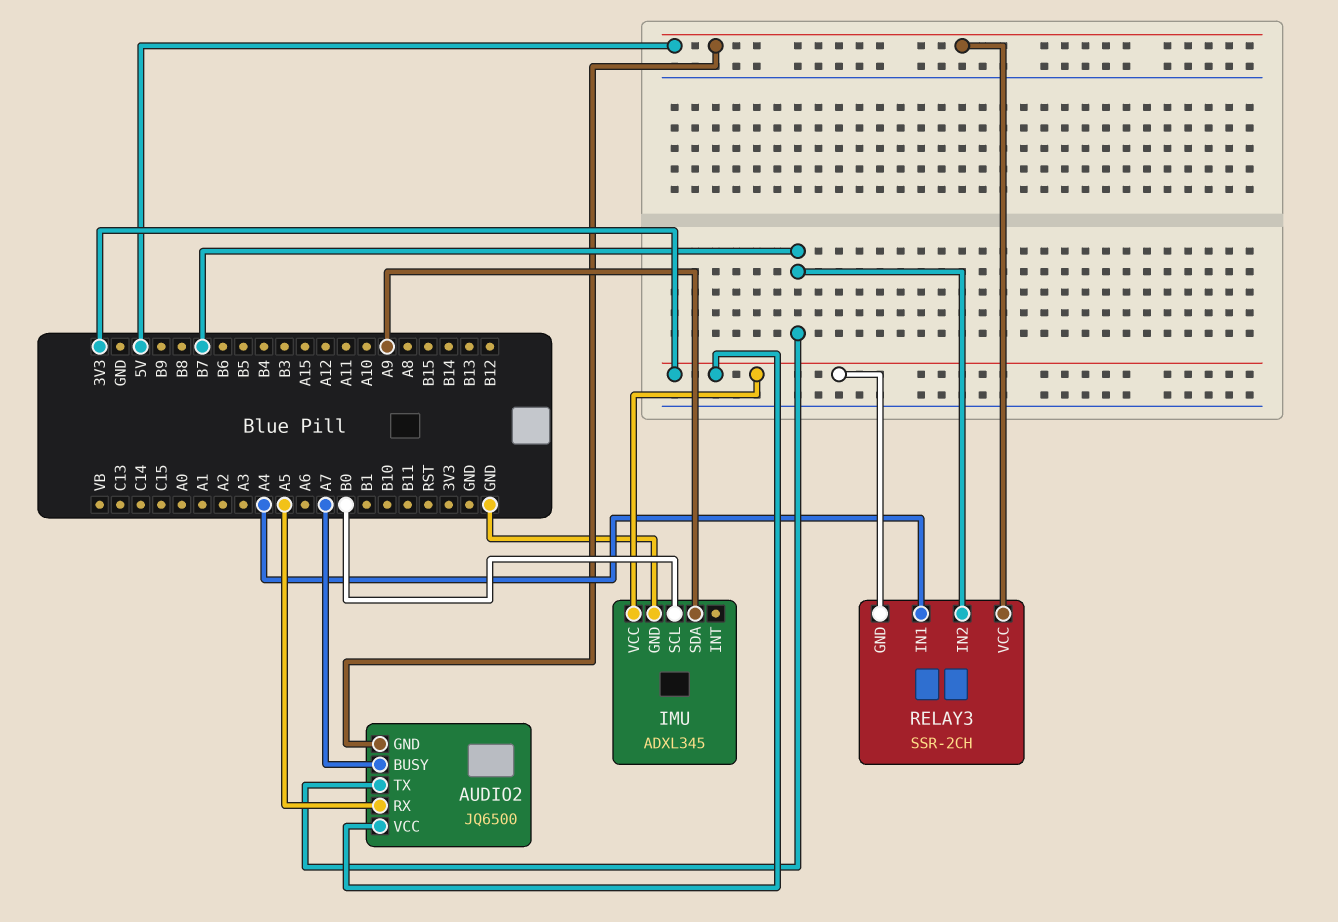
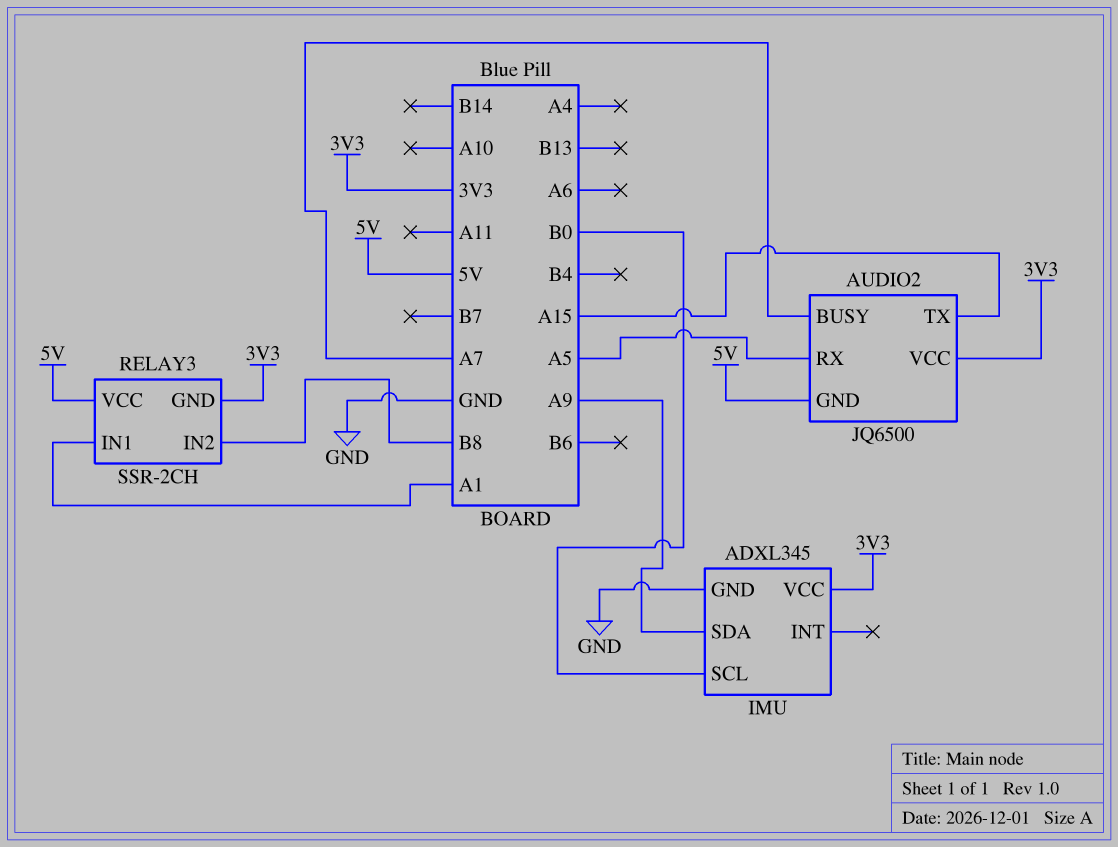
AUDIO2 pin TX: B7 -> A15
RELAY3 pin IN1: A4 -> A1
RELAY3 pin IN2: B7 -> B8

